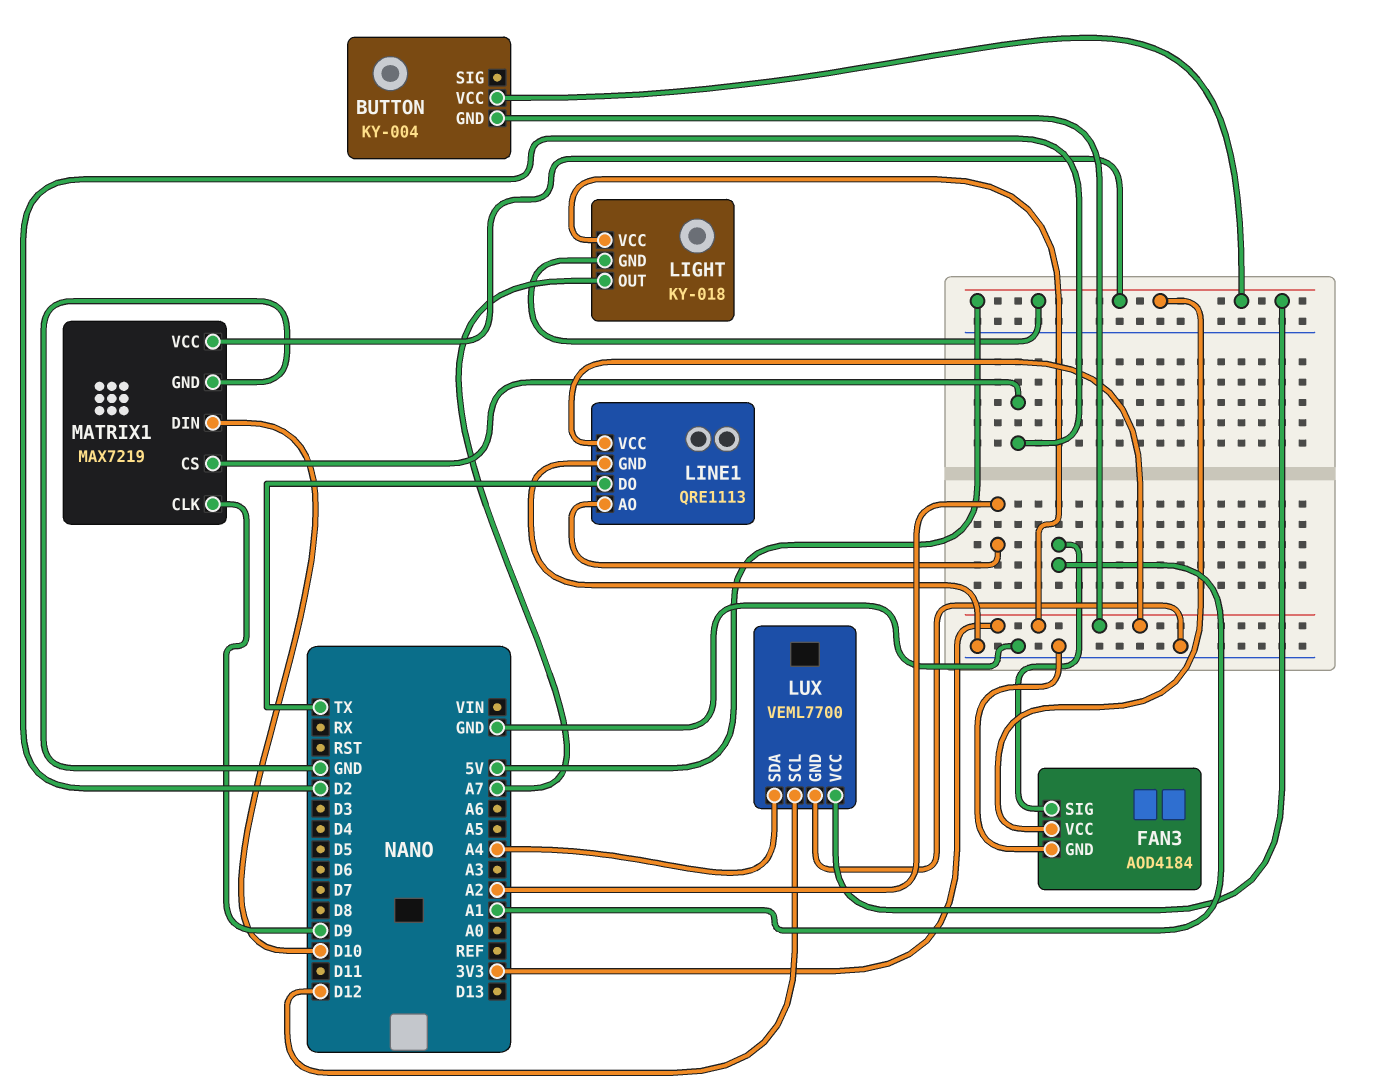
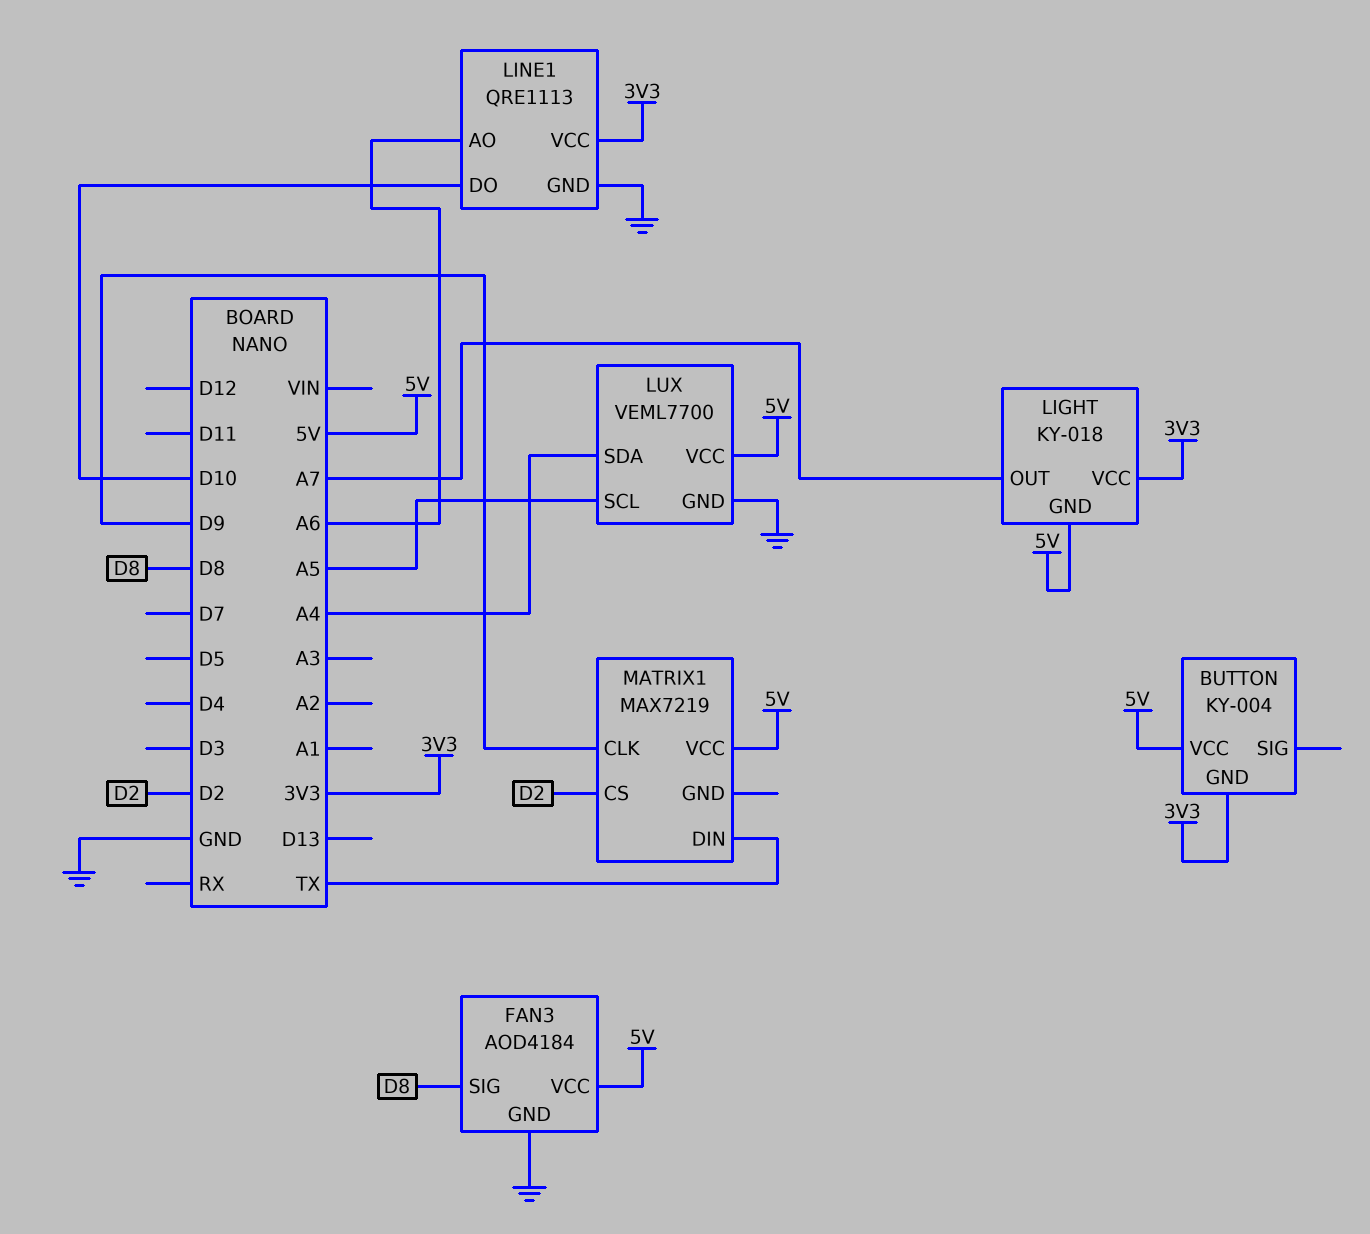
FAN3 pin SIG: A1 -> D8
LINE1 pin AO: A2 -> A6
LINE1 pin DO: TX -> D10
LUX pin SCL: D12 -> A5
MATRIX1 pin DIN: D10 -> TX
MATRIX1 pin GND: GND -> none

